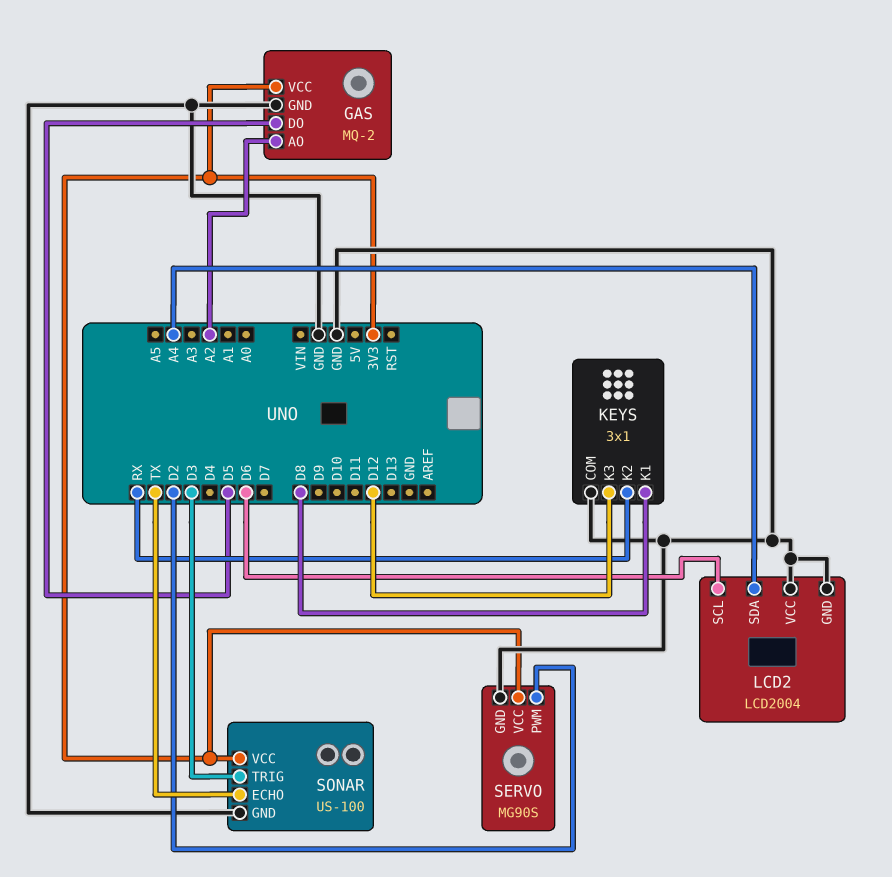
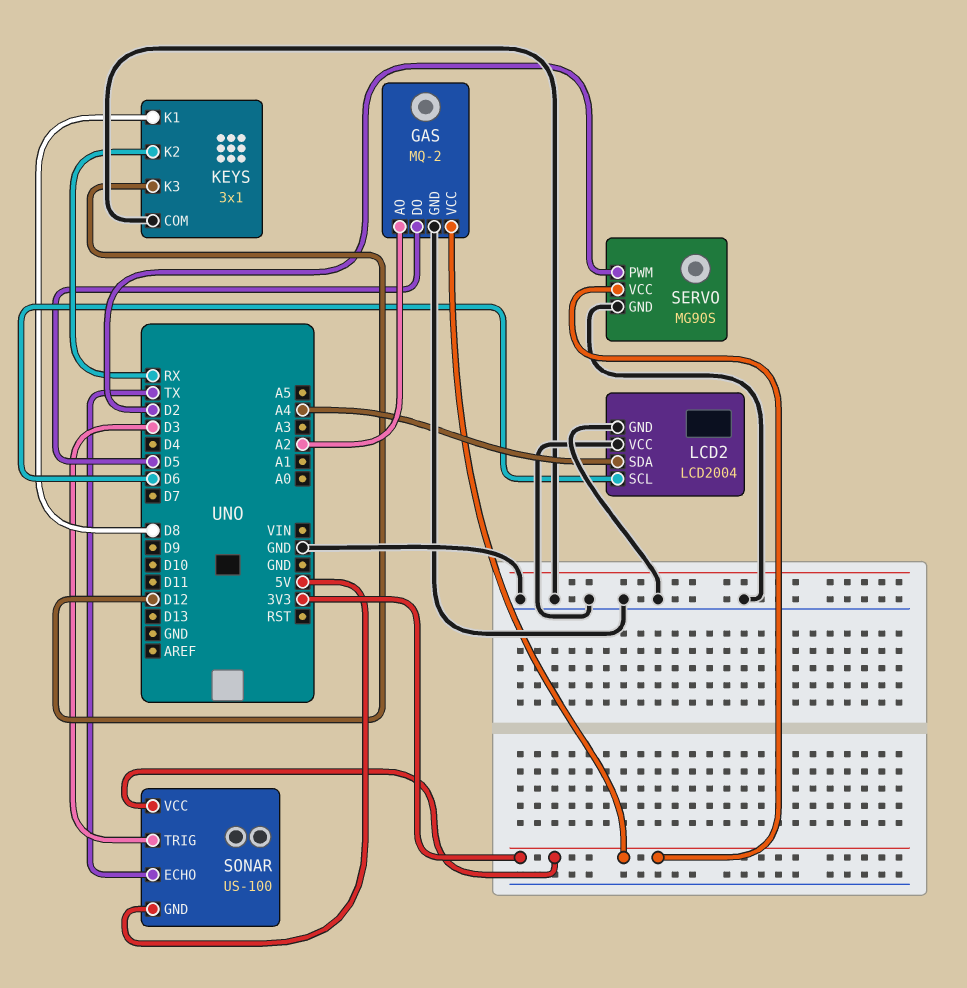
SONAR pin GND: GND -> 5V

